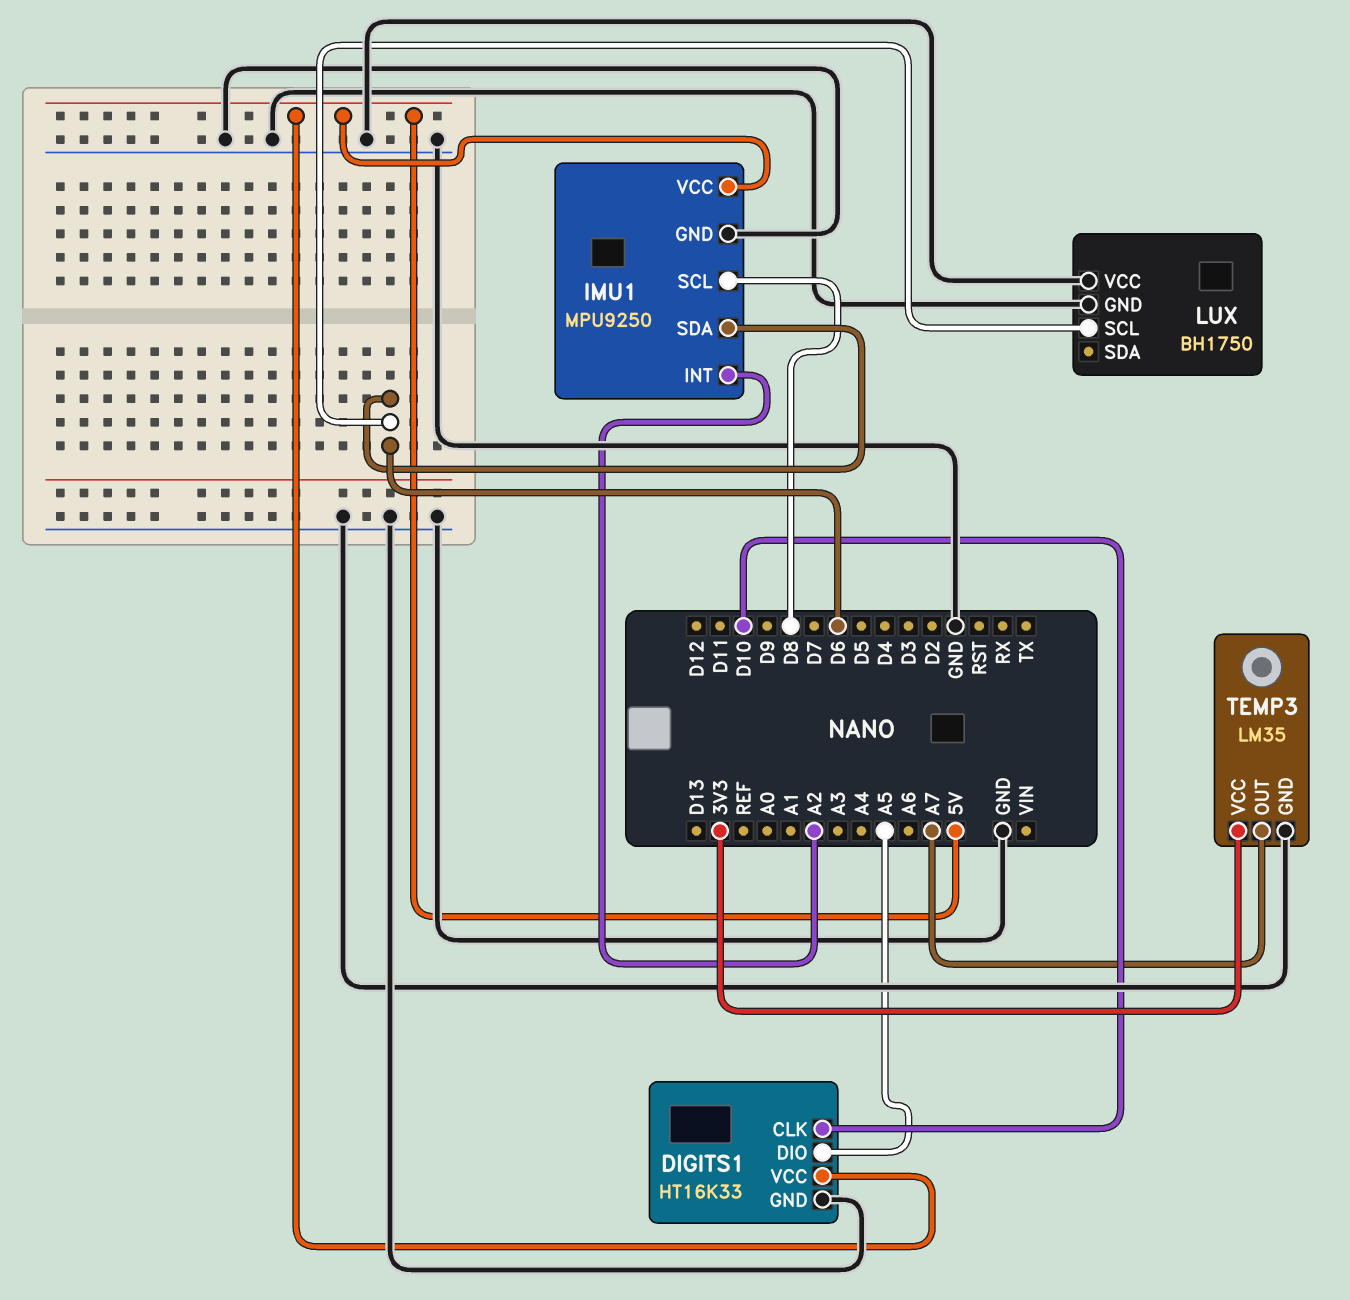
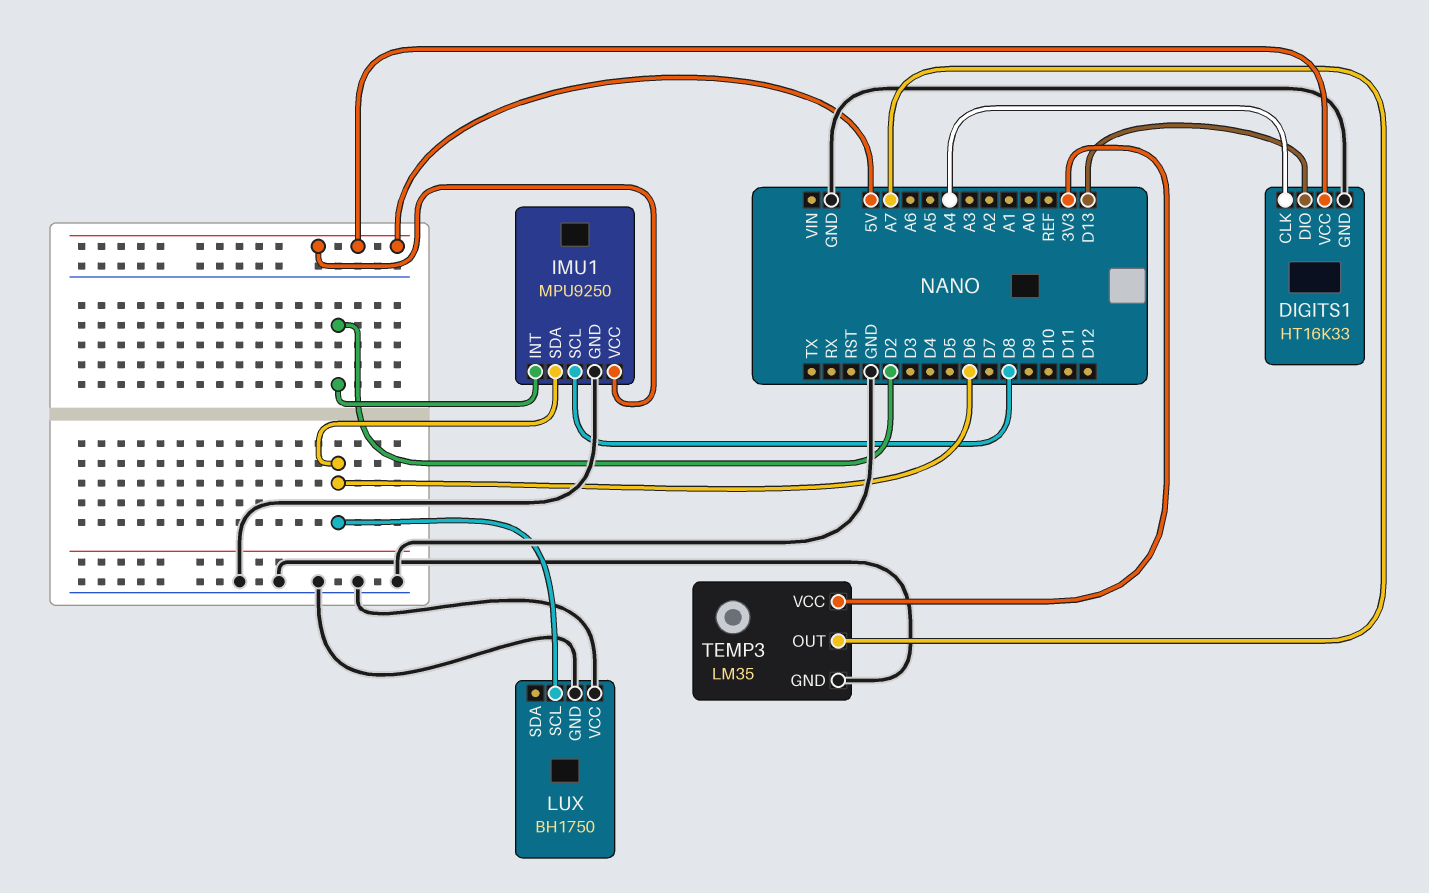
DIGITS1 pin CLK: D10 -> A4
DIGITS1 pin DIO: A5 -> D13
IMU1 pin INT: A2 -> D2

